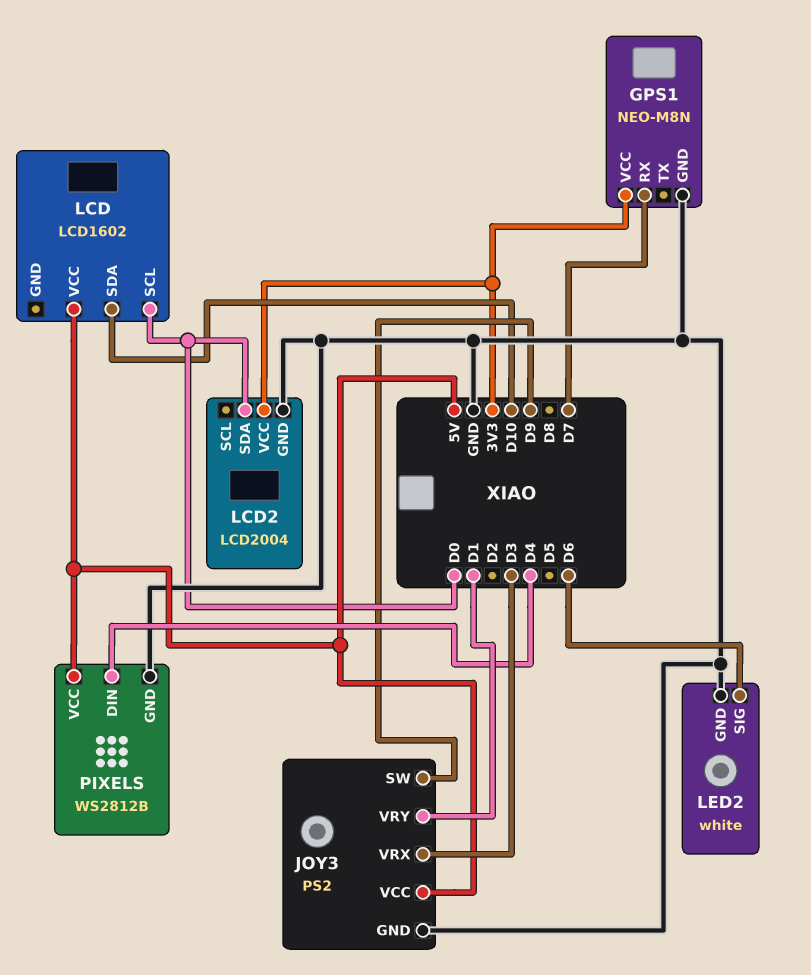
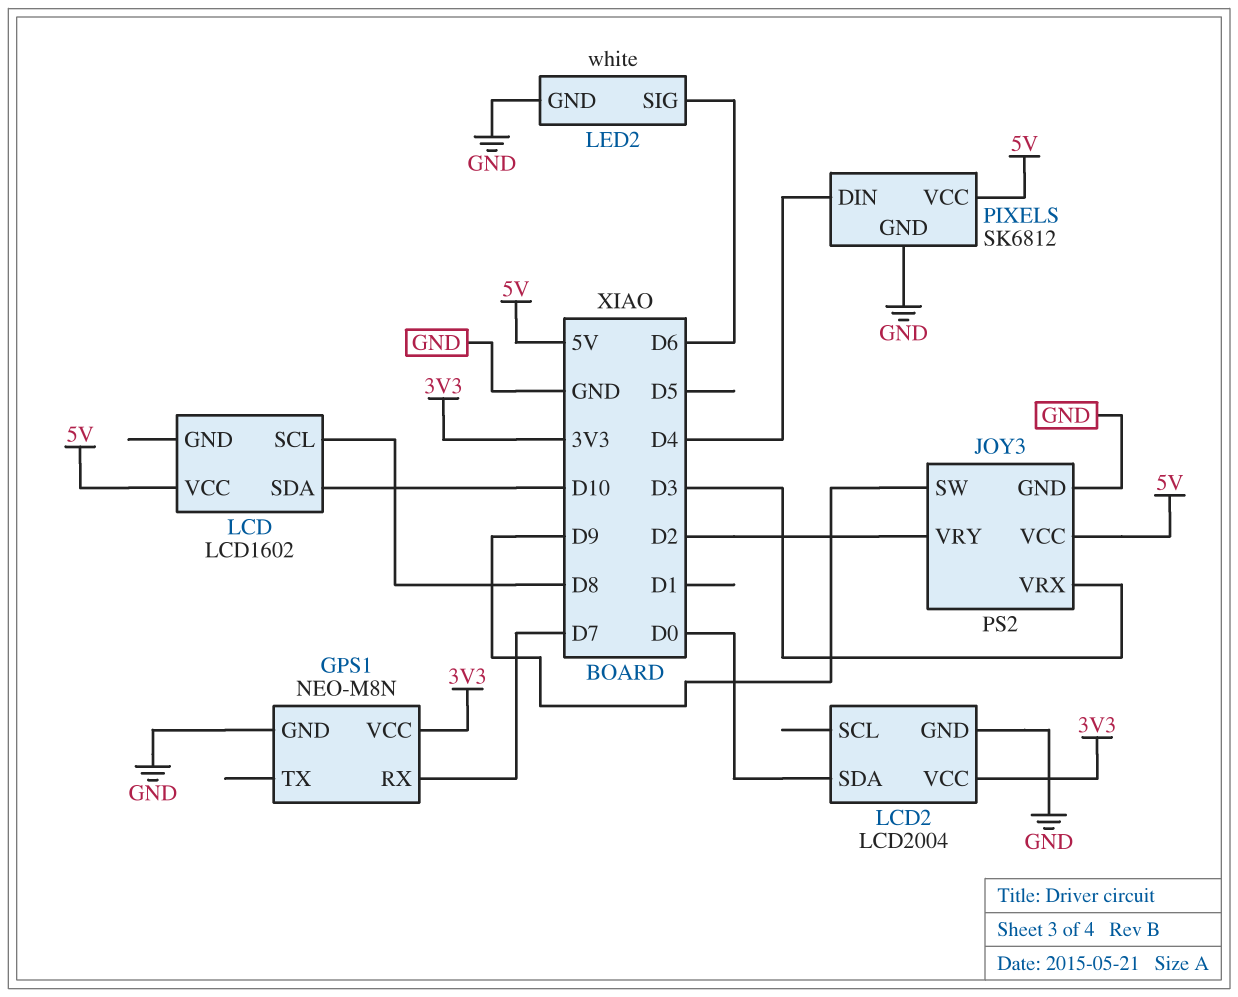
JOY3 pin VRY: D1 -> D2
LCD pin SCL: D0 -> D8
PIXELS: WS2812B -> SK6812

